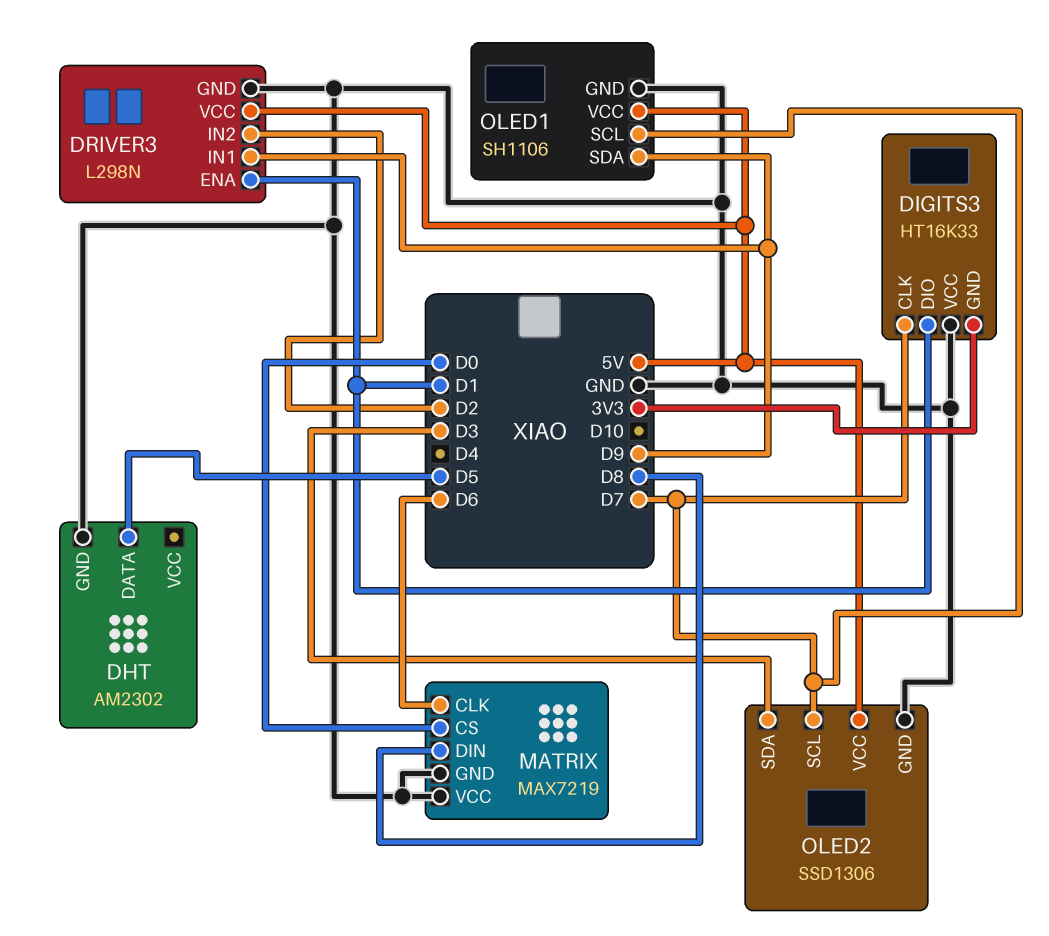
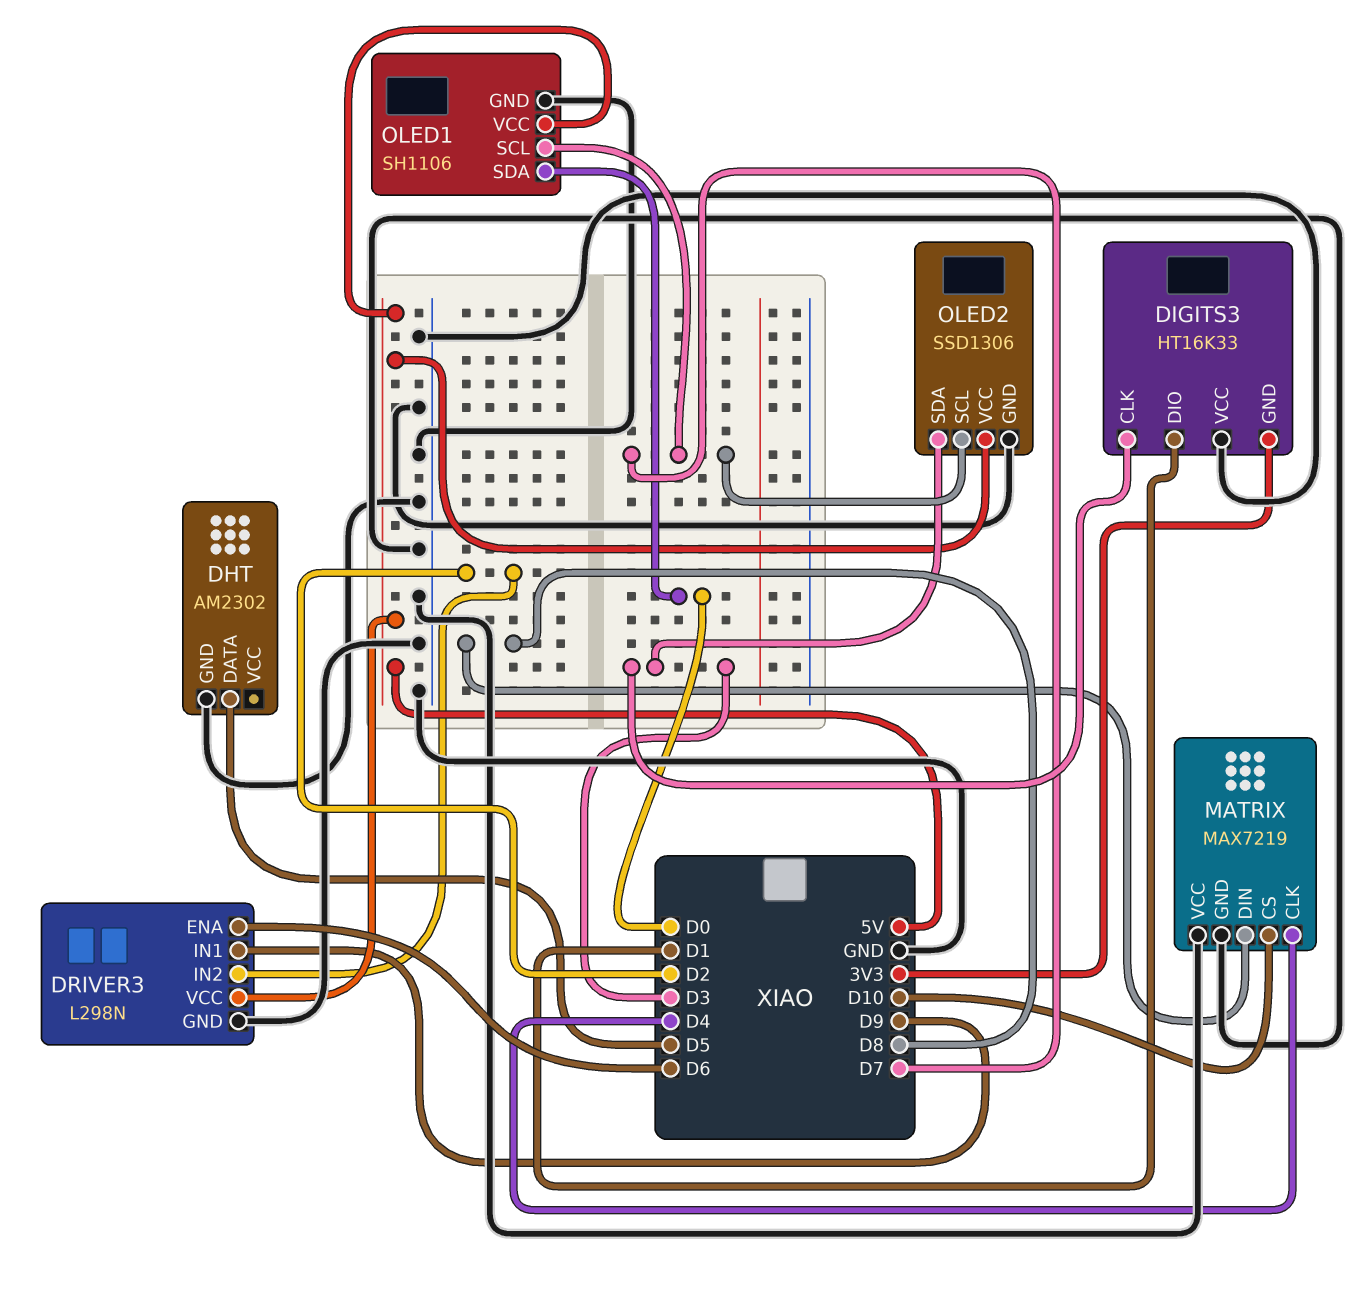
DIGITS3 pin CLK: D7 -> D3
DRIVER3 pin ENA: D1 -> D6
MATRIX pin CLK: D6 -> D4
MATRIX pin CS: D0 -> D10
OLED1 pin SDA: D9 -> D0

